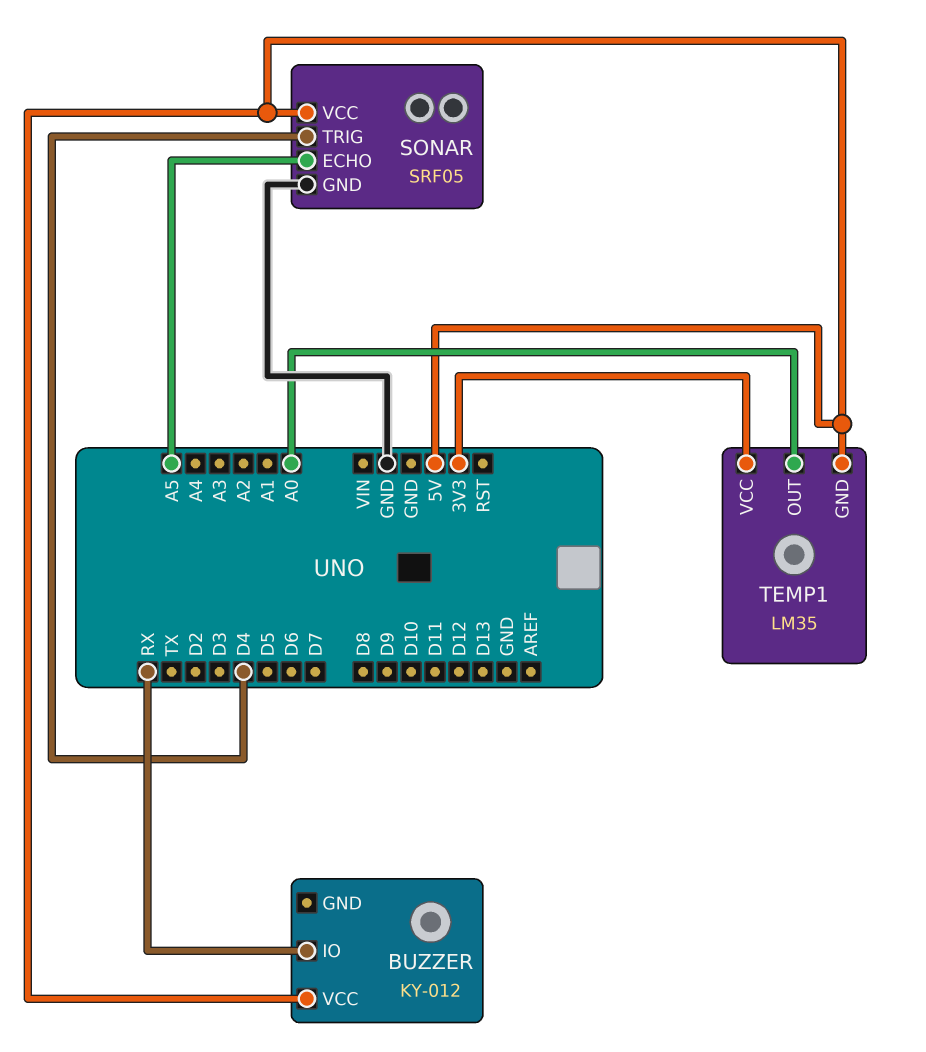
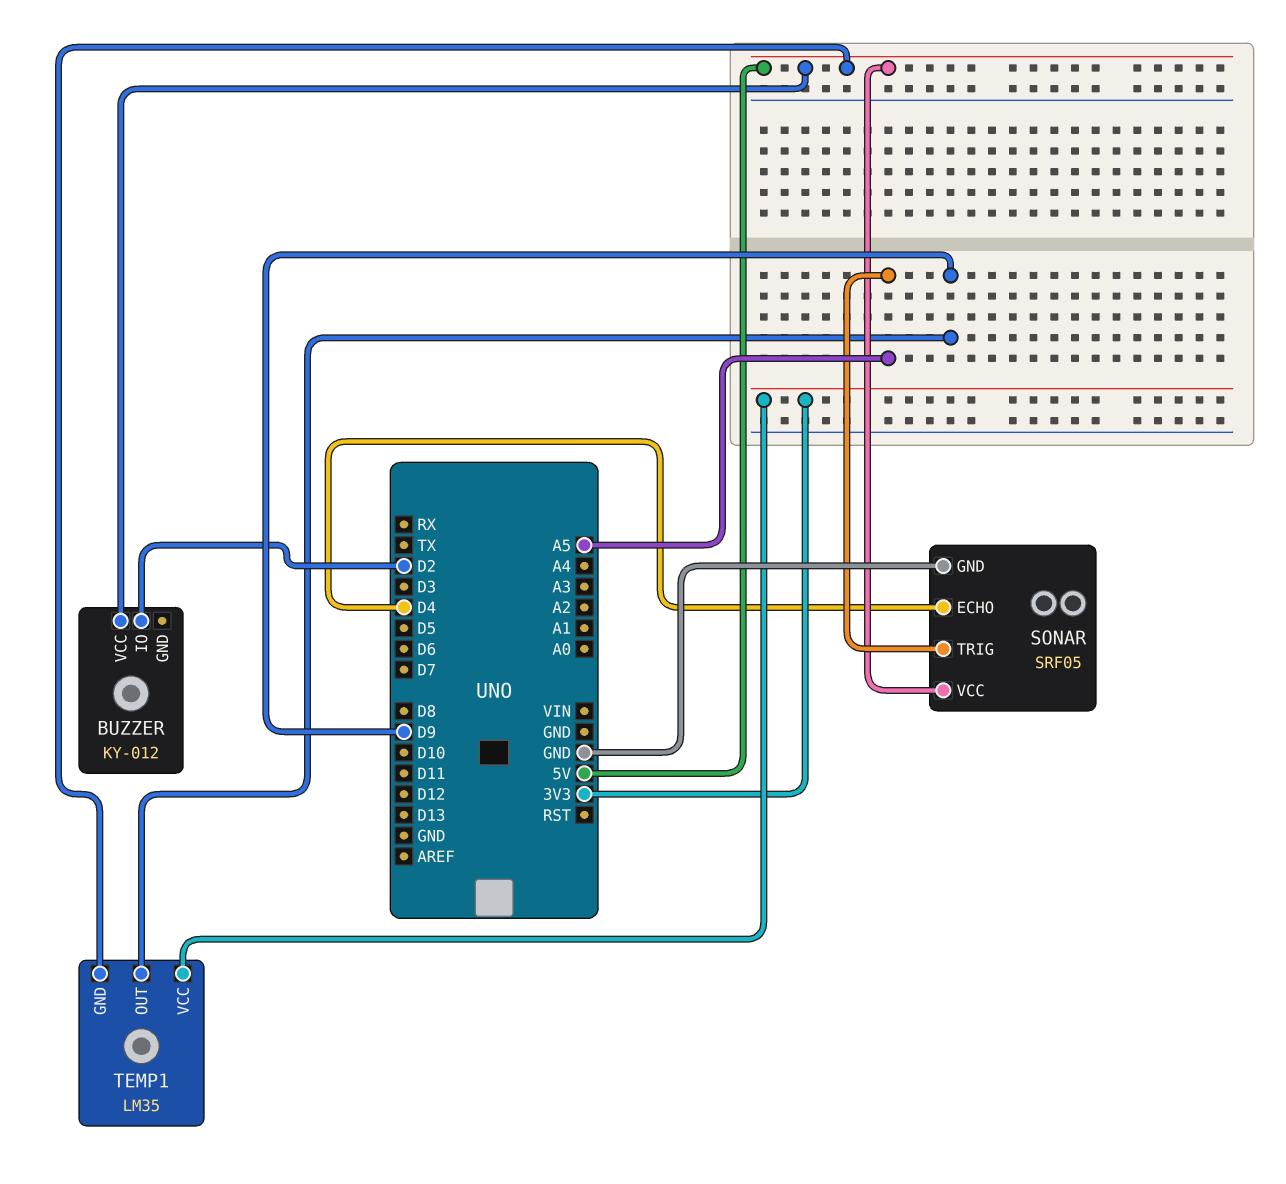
BUZZER pin IO: RX -> D2
SONAR pin ECHO: A5 -> D4
SONAR pin TRIG: D4 -> A5
TEMP1 pin OUT: A0 -> D9

